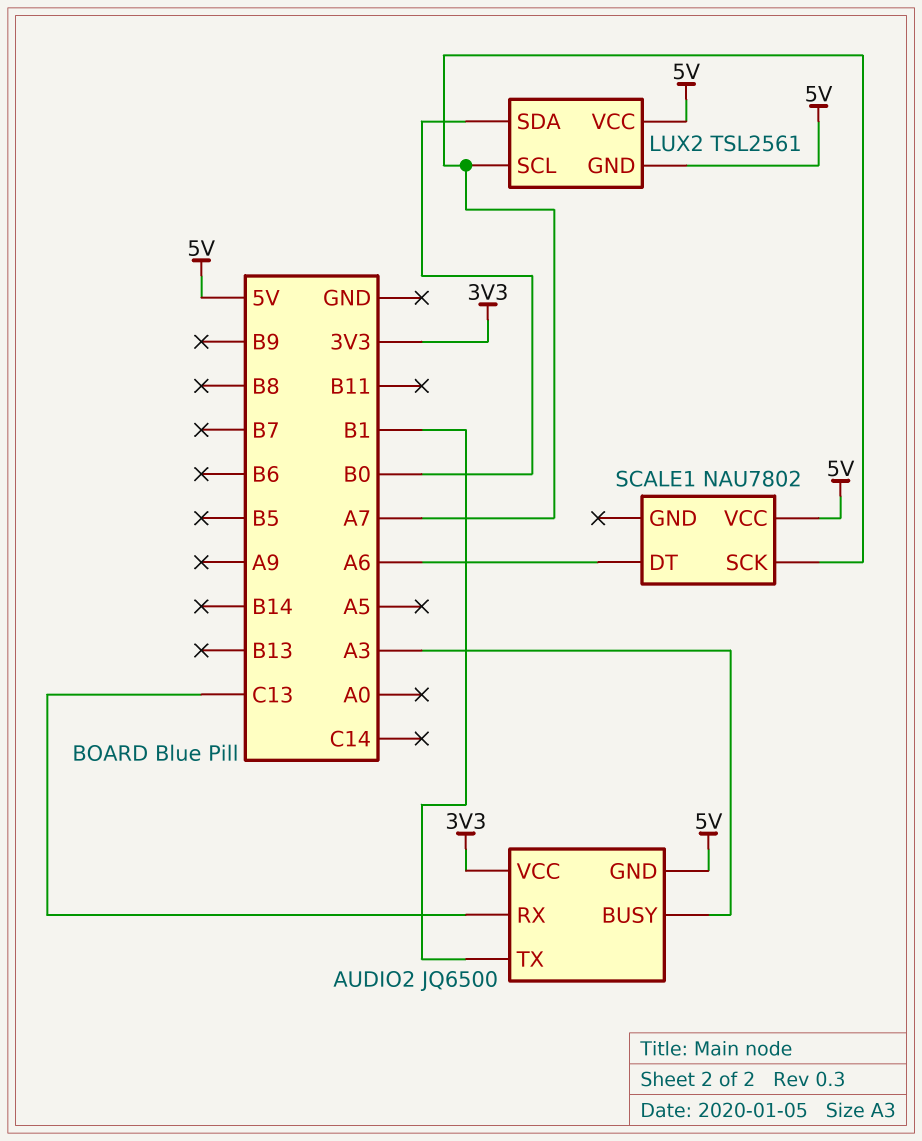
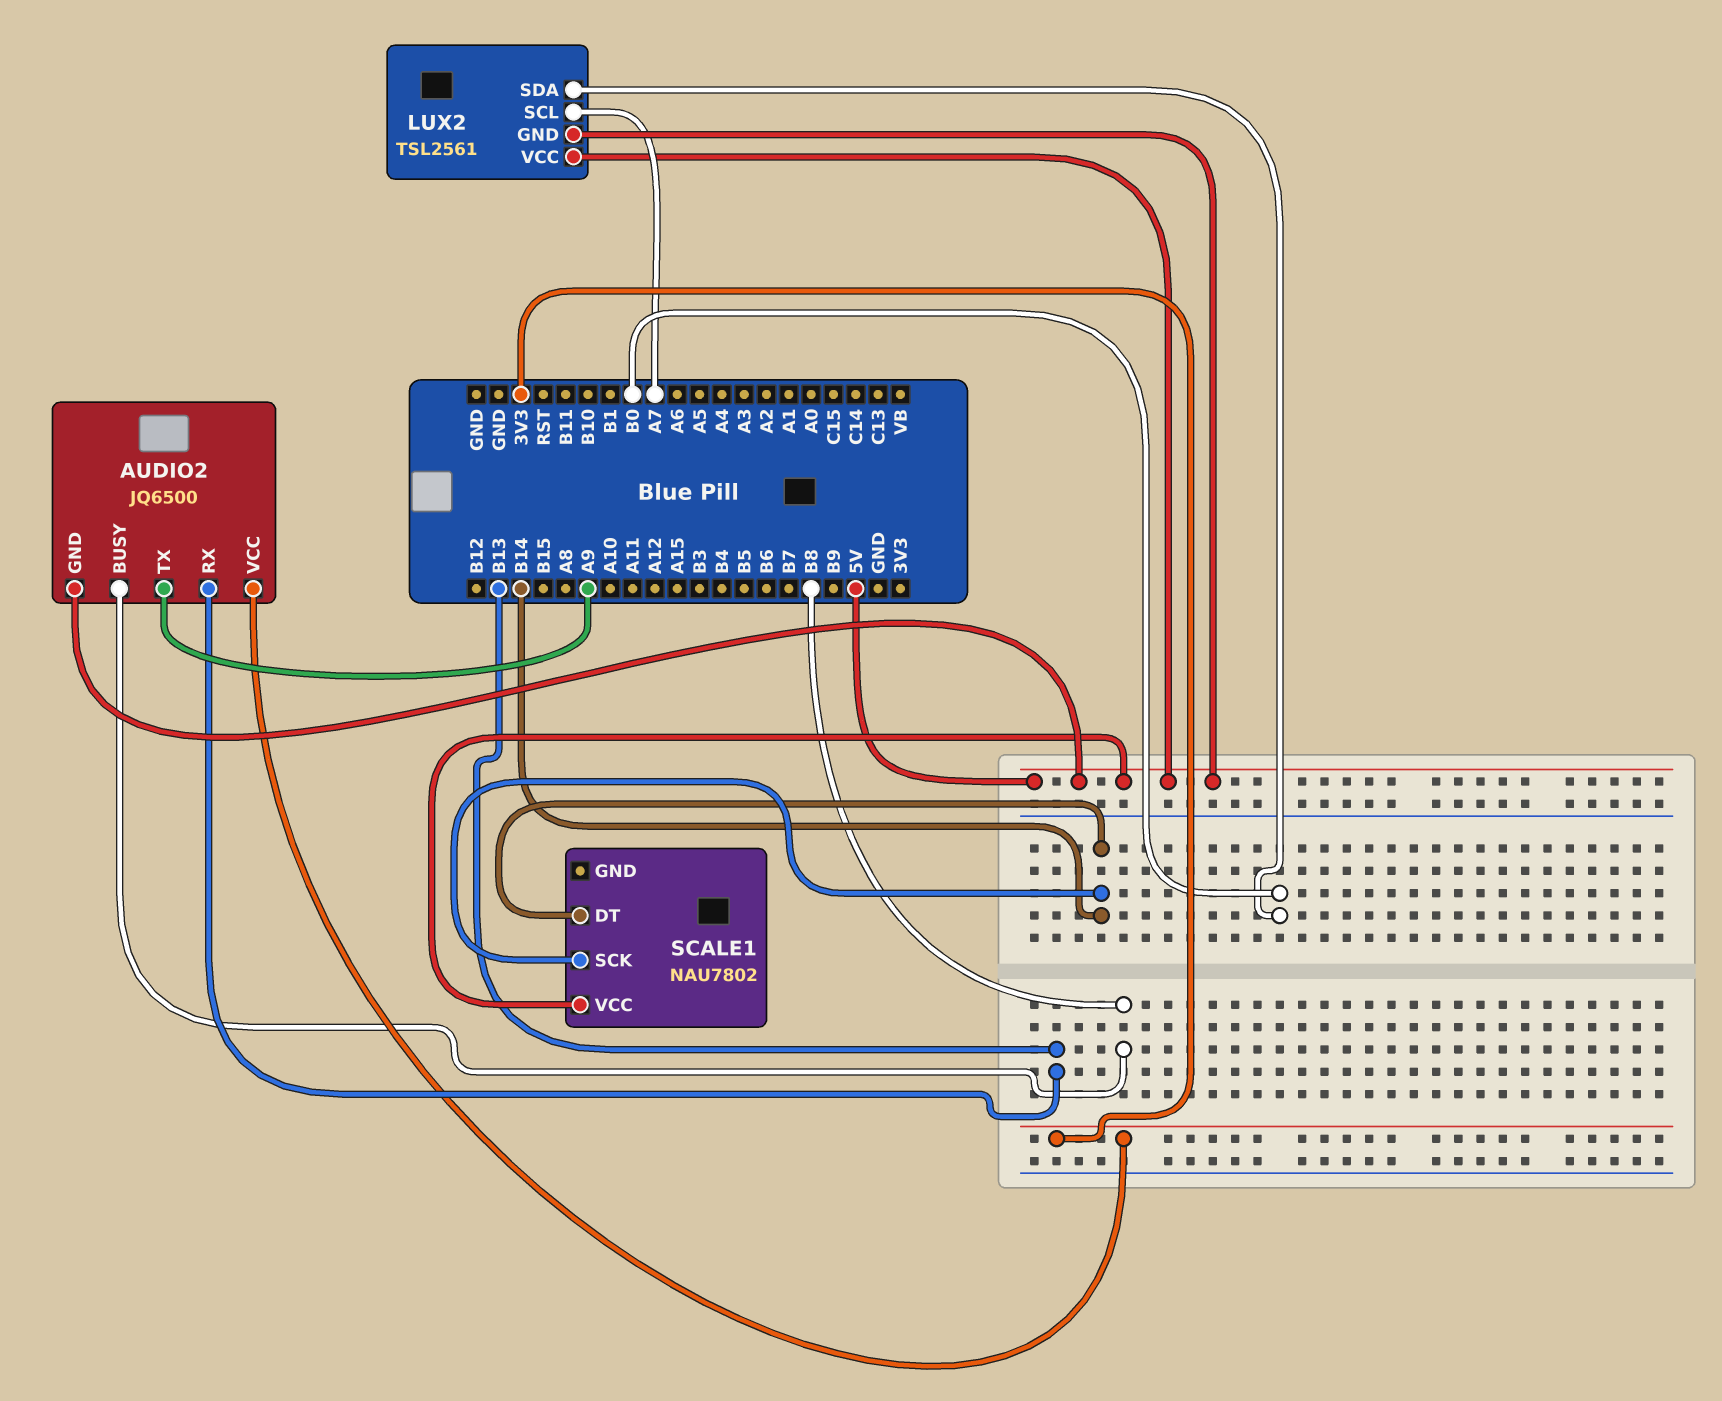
AUDIO2 pin BUSY: A3 -> B8
AUDIO2 pin RX: C13 -> B13
AUDIO2 pin TX: B1 -> A9
SCALE1 pin DT: A6 -> B14
SCALE1 pin SCK: A7 -> B14

